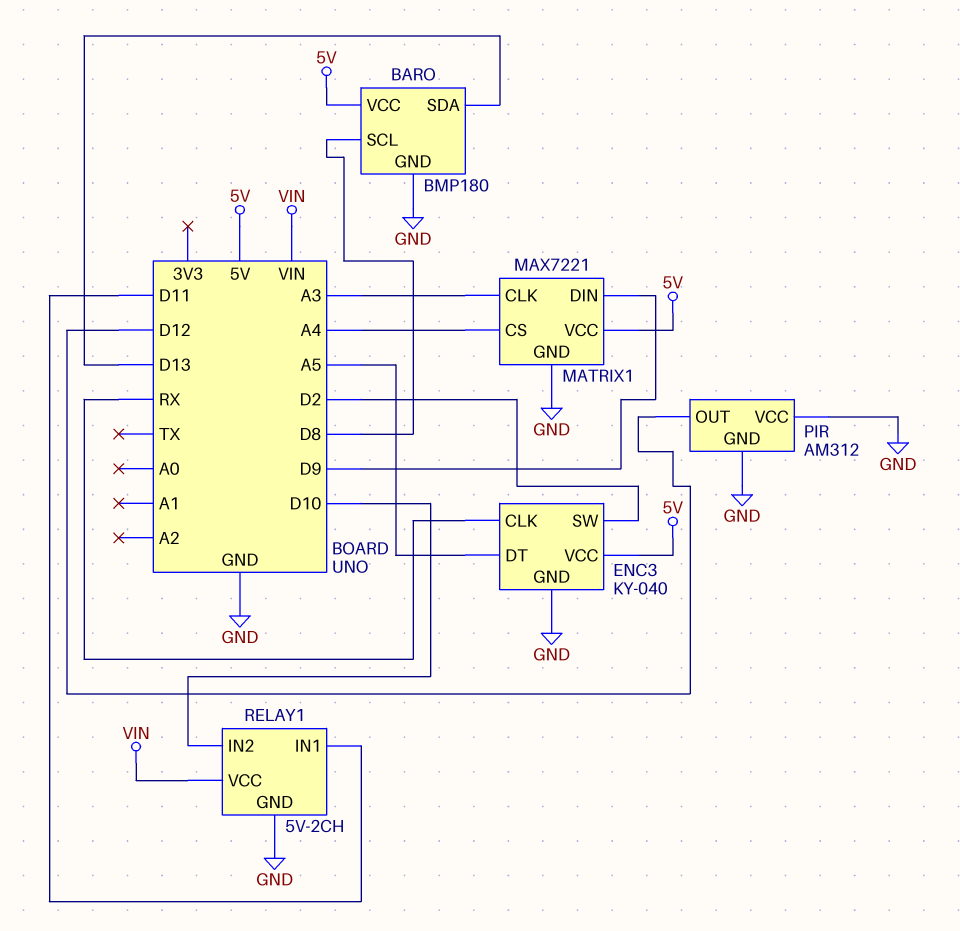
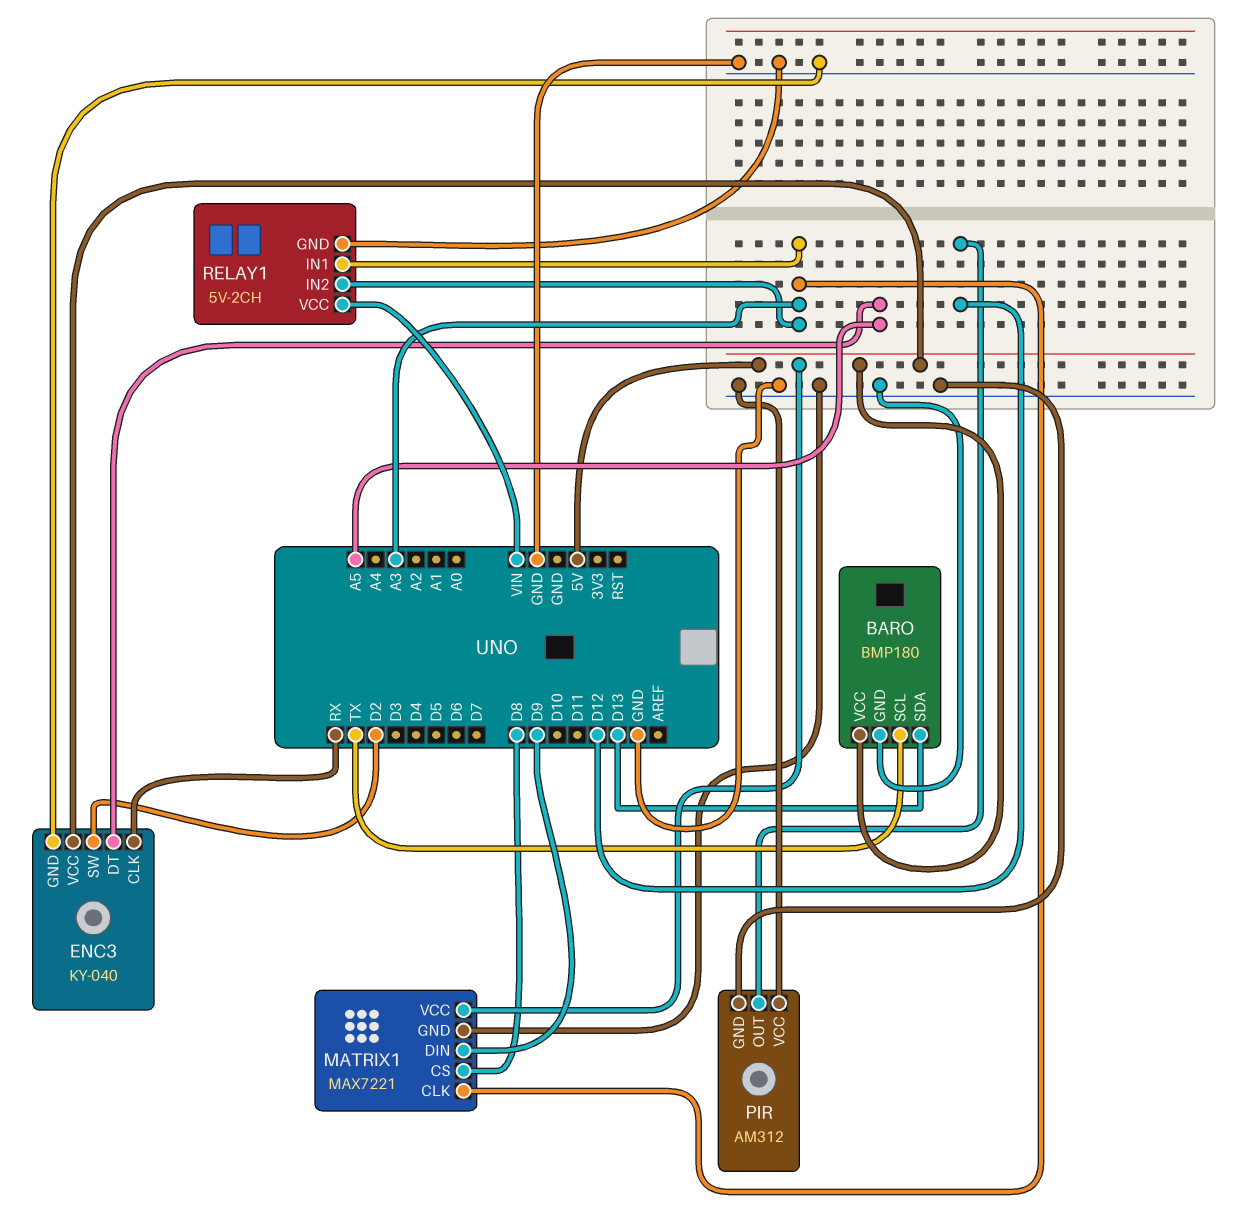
BARO pin SCL: D8 -> TX
MATRIX1 pin CS: A4 -> D8
RELAY1 pin IN1: D11 -> A3
RELAY1 pin IN2: D10 -> A3

